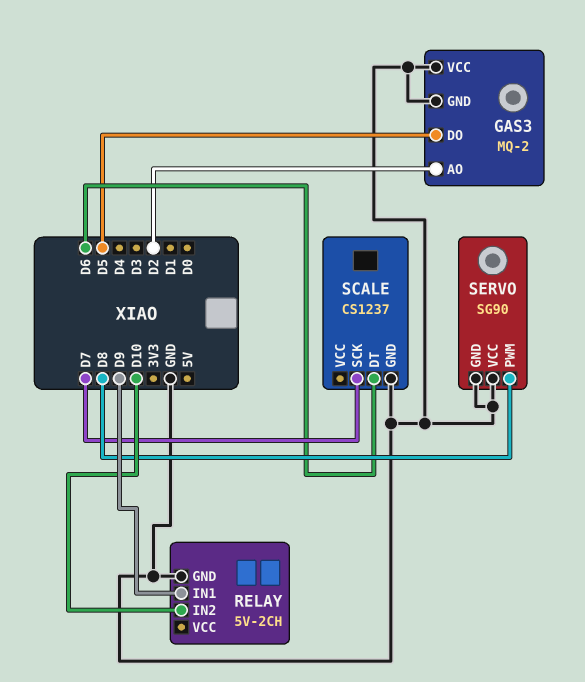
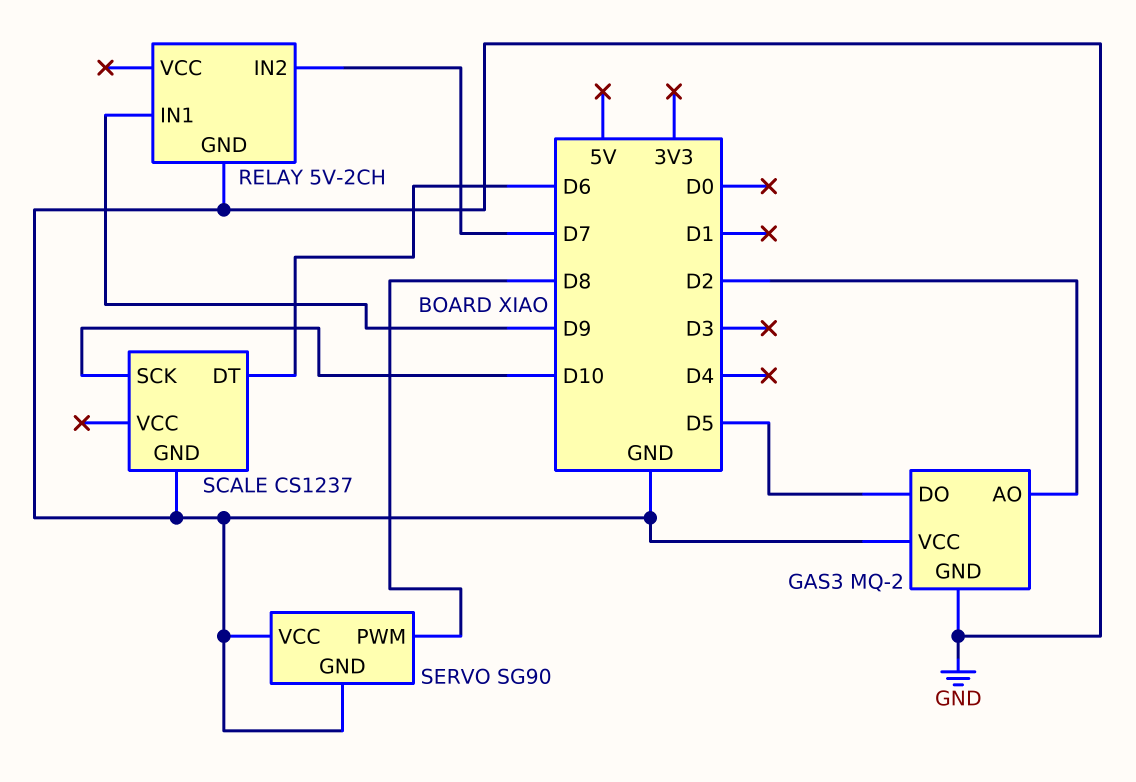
RELAY pin IN2: D10 -> D7
SCALE pin SCK: D7 -> D10

